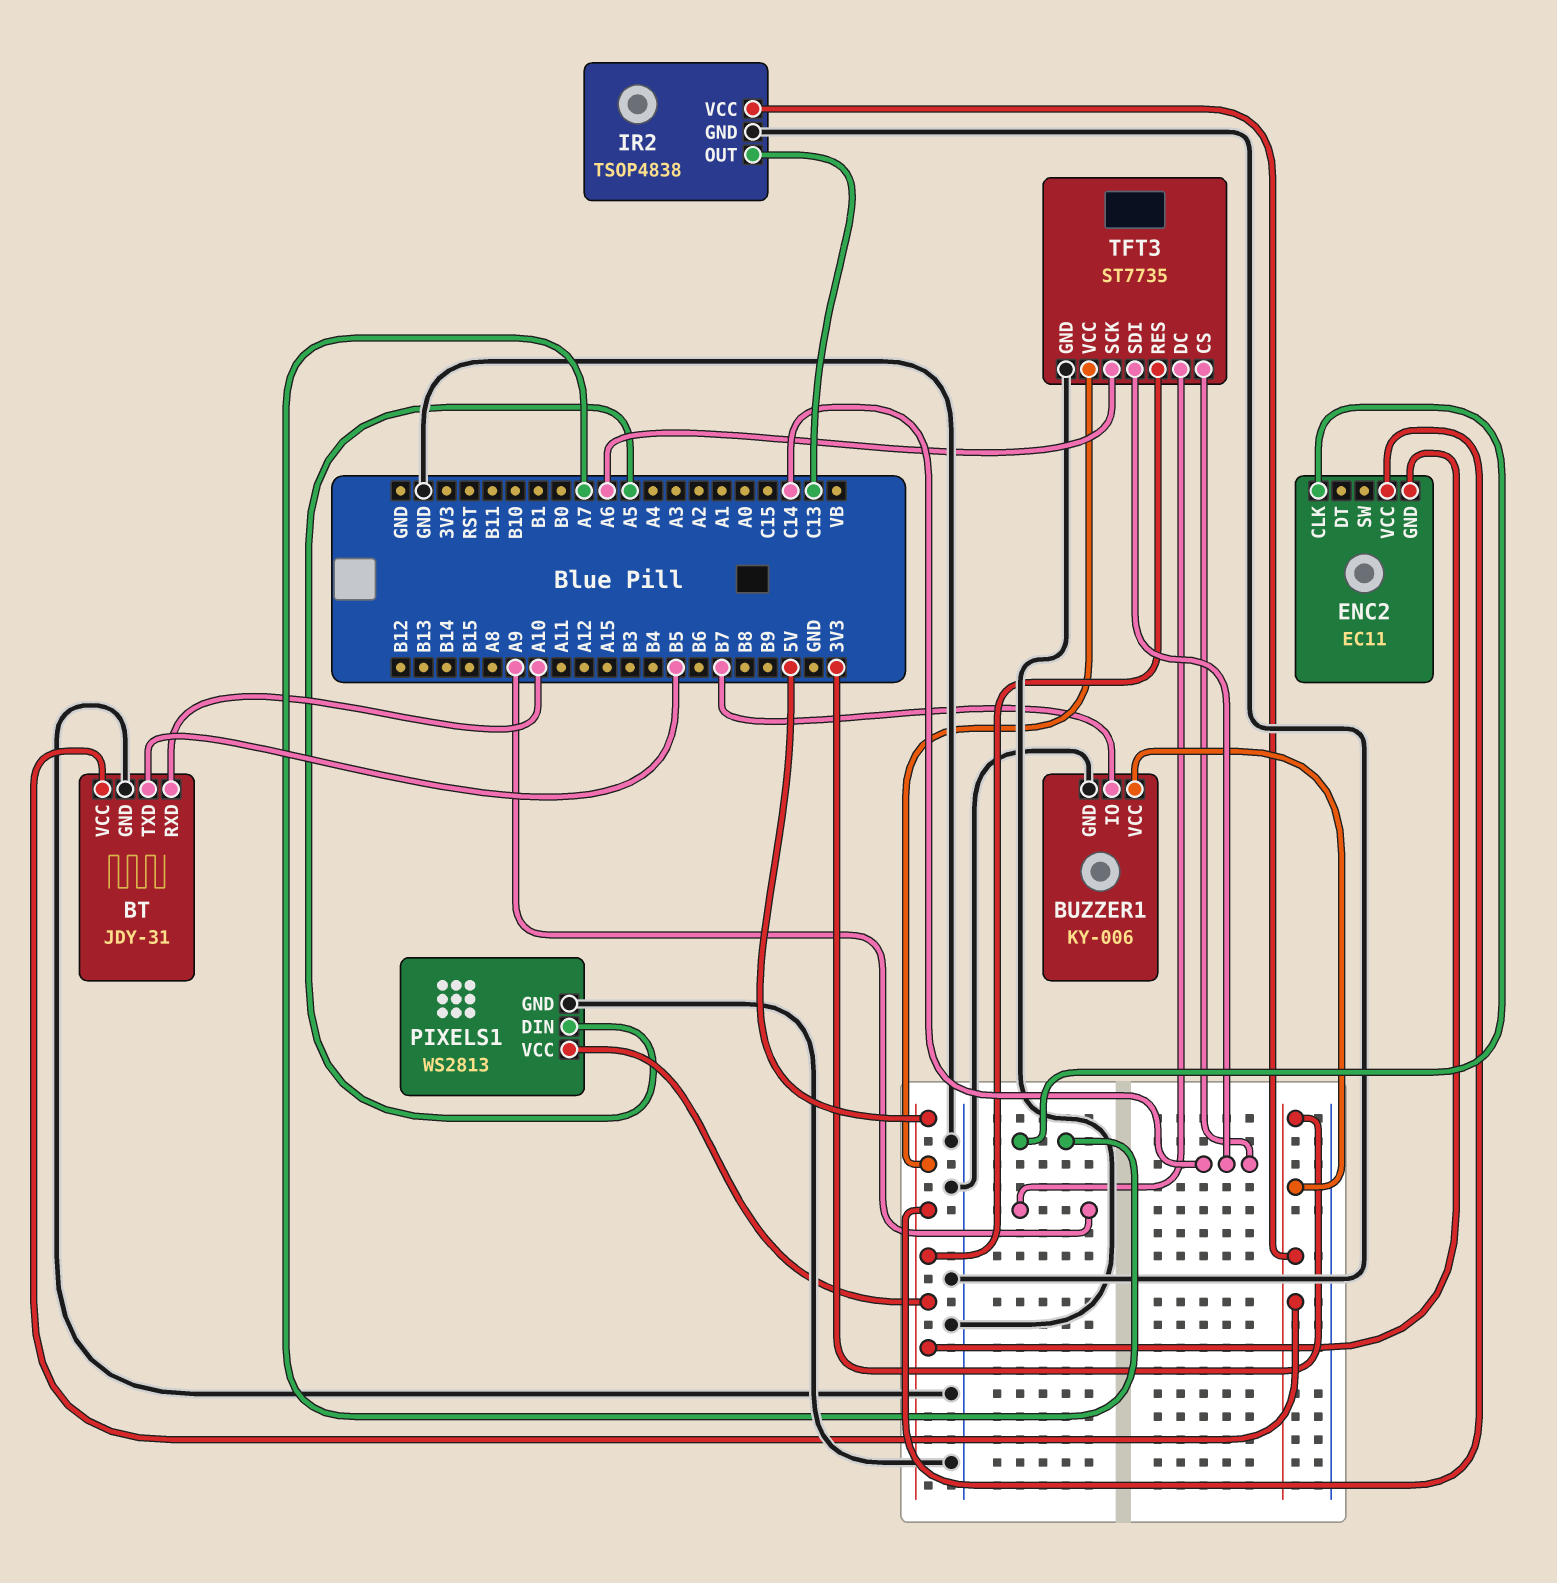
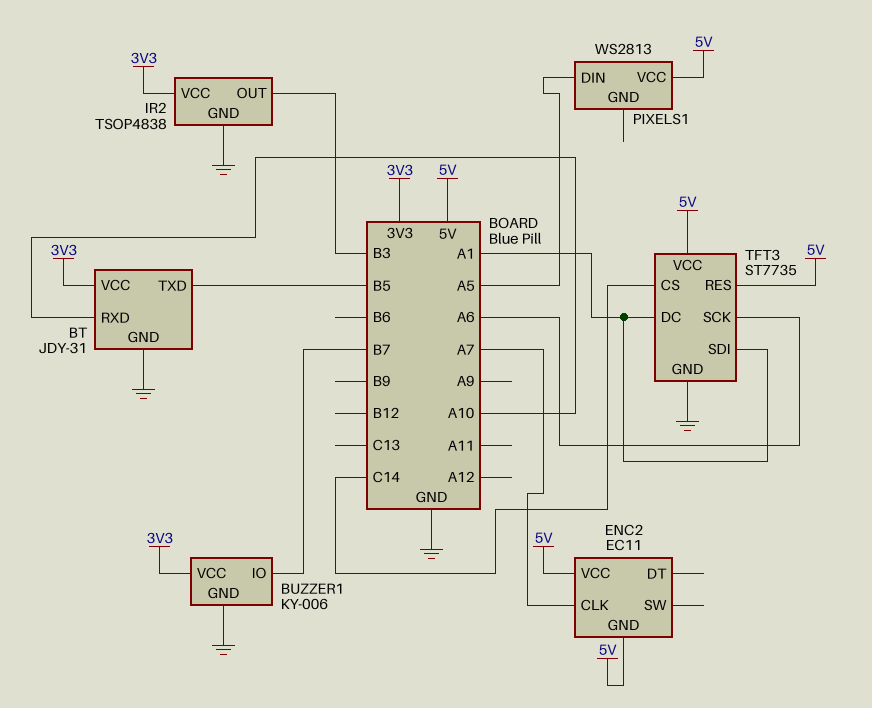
IR2 pin OUT: C13 -> B3
PIXELS1 pin GND: GND -> none
TFT3 pin DC: A9 -> A1
TFT3 pin SDI: C14 -> A1

